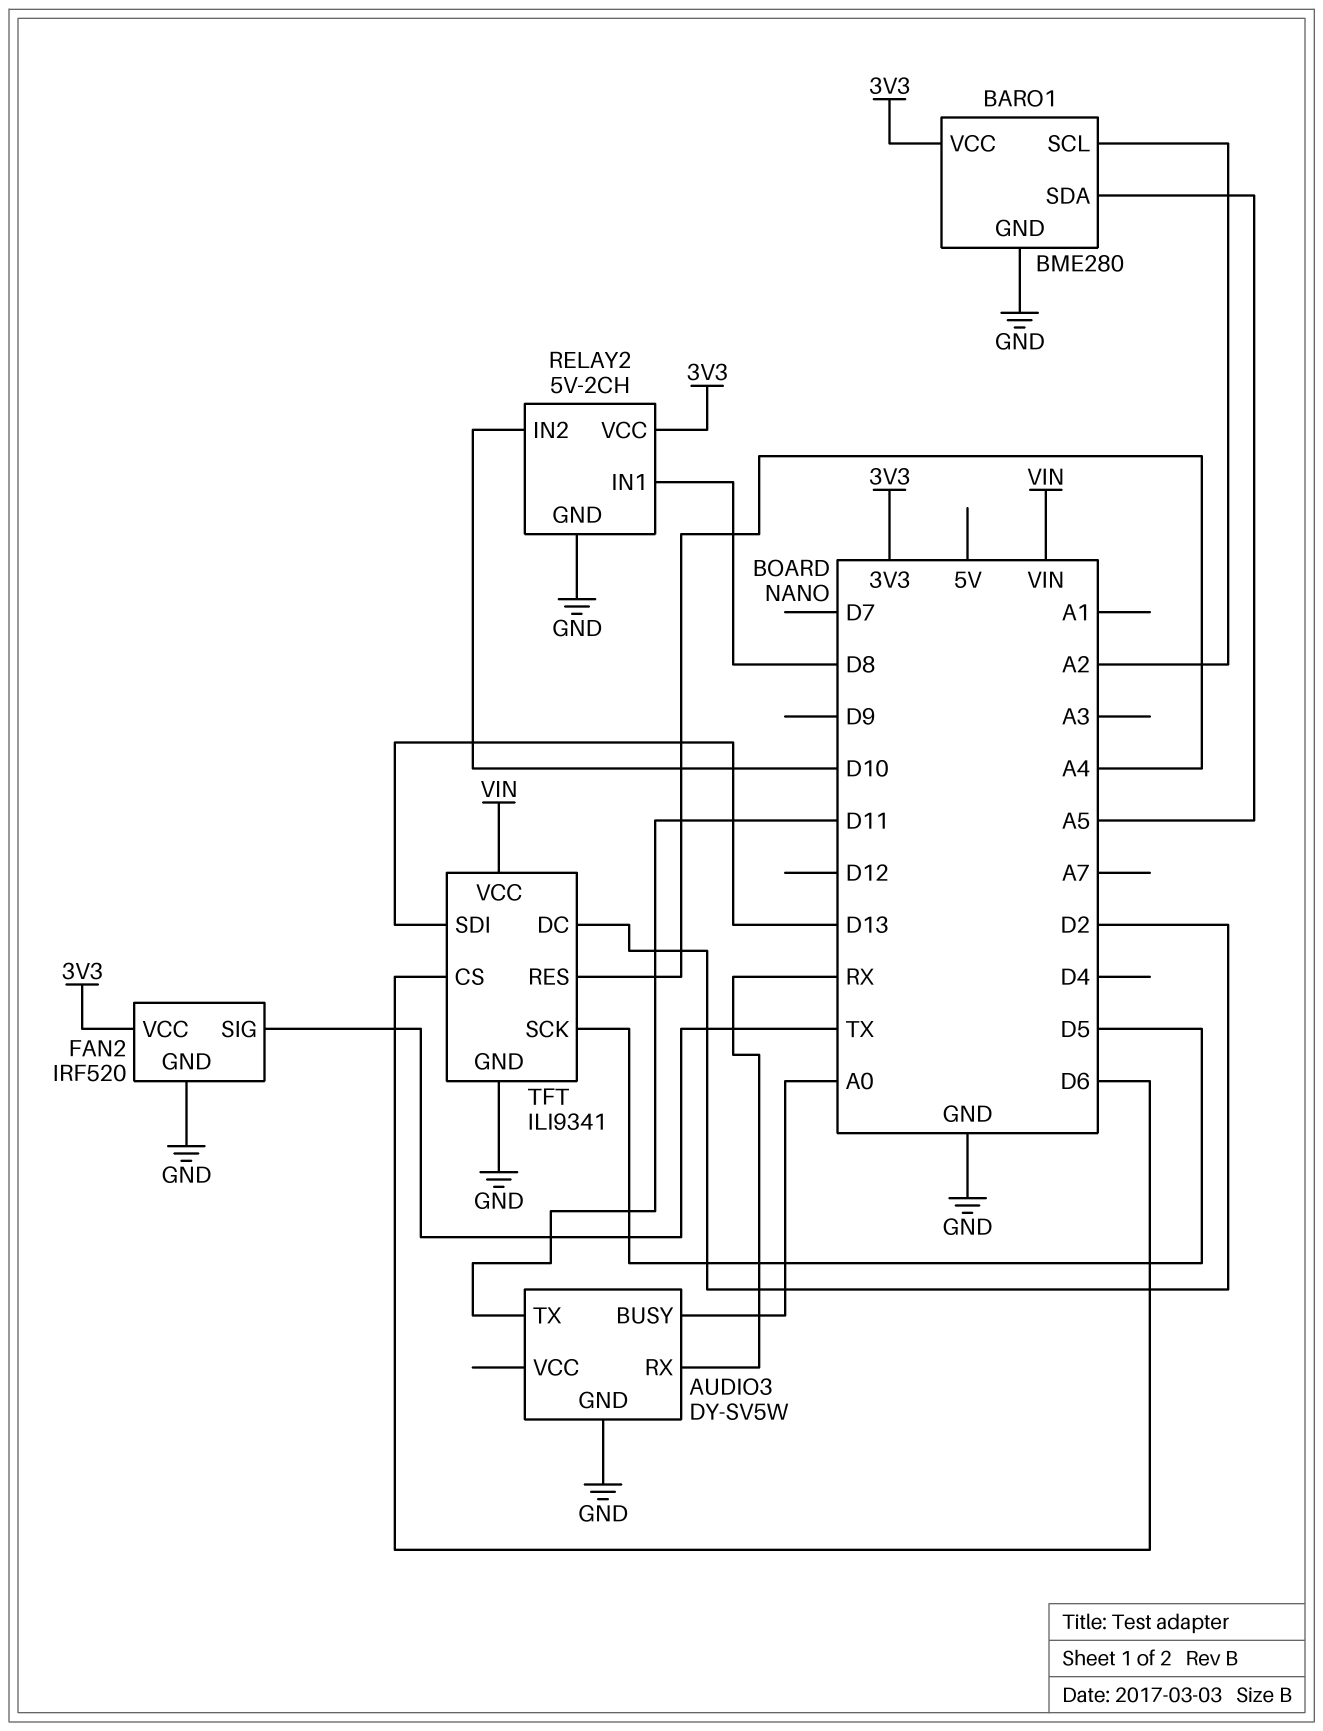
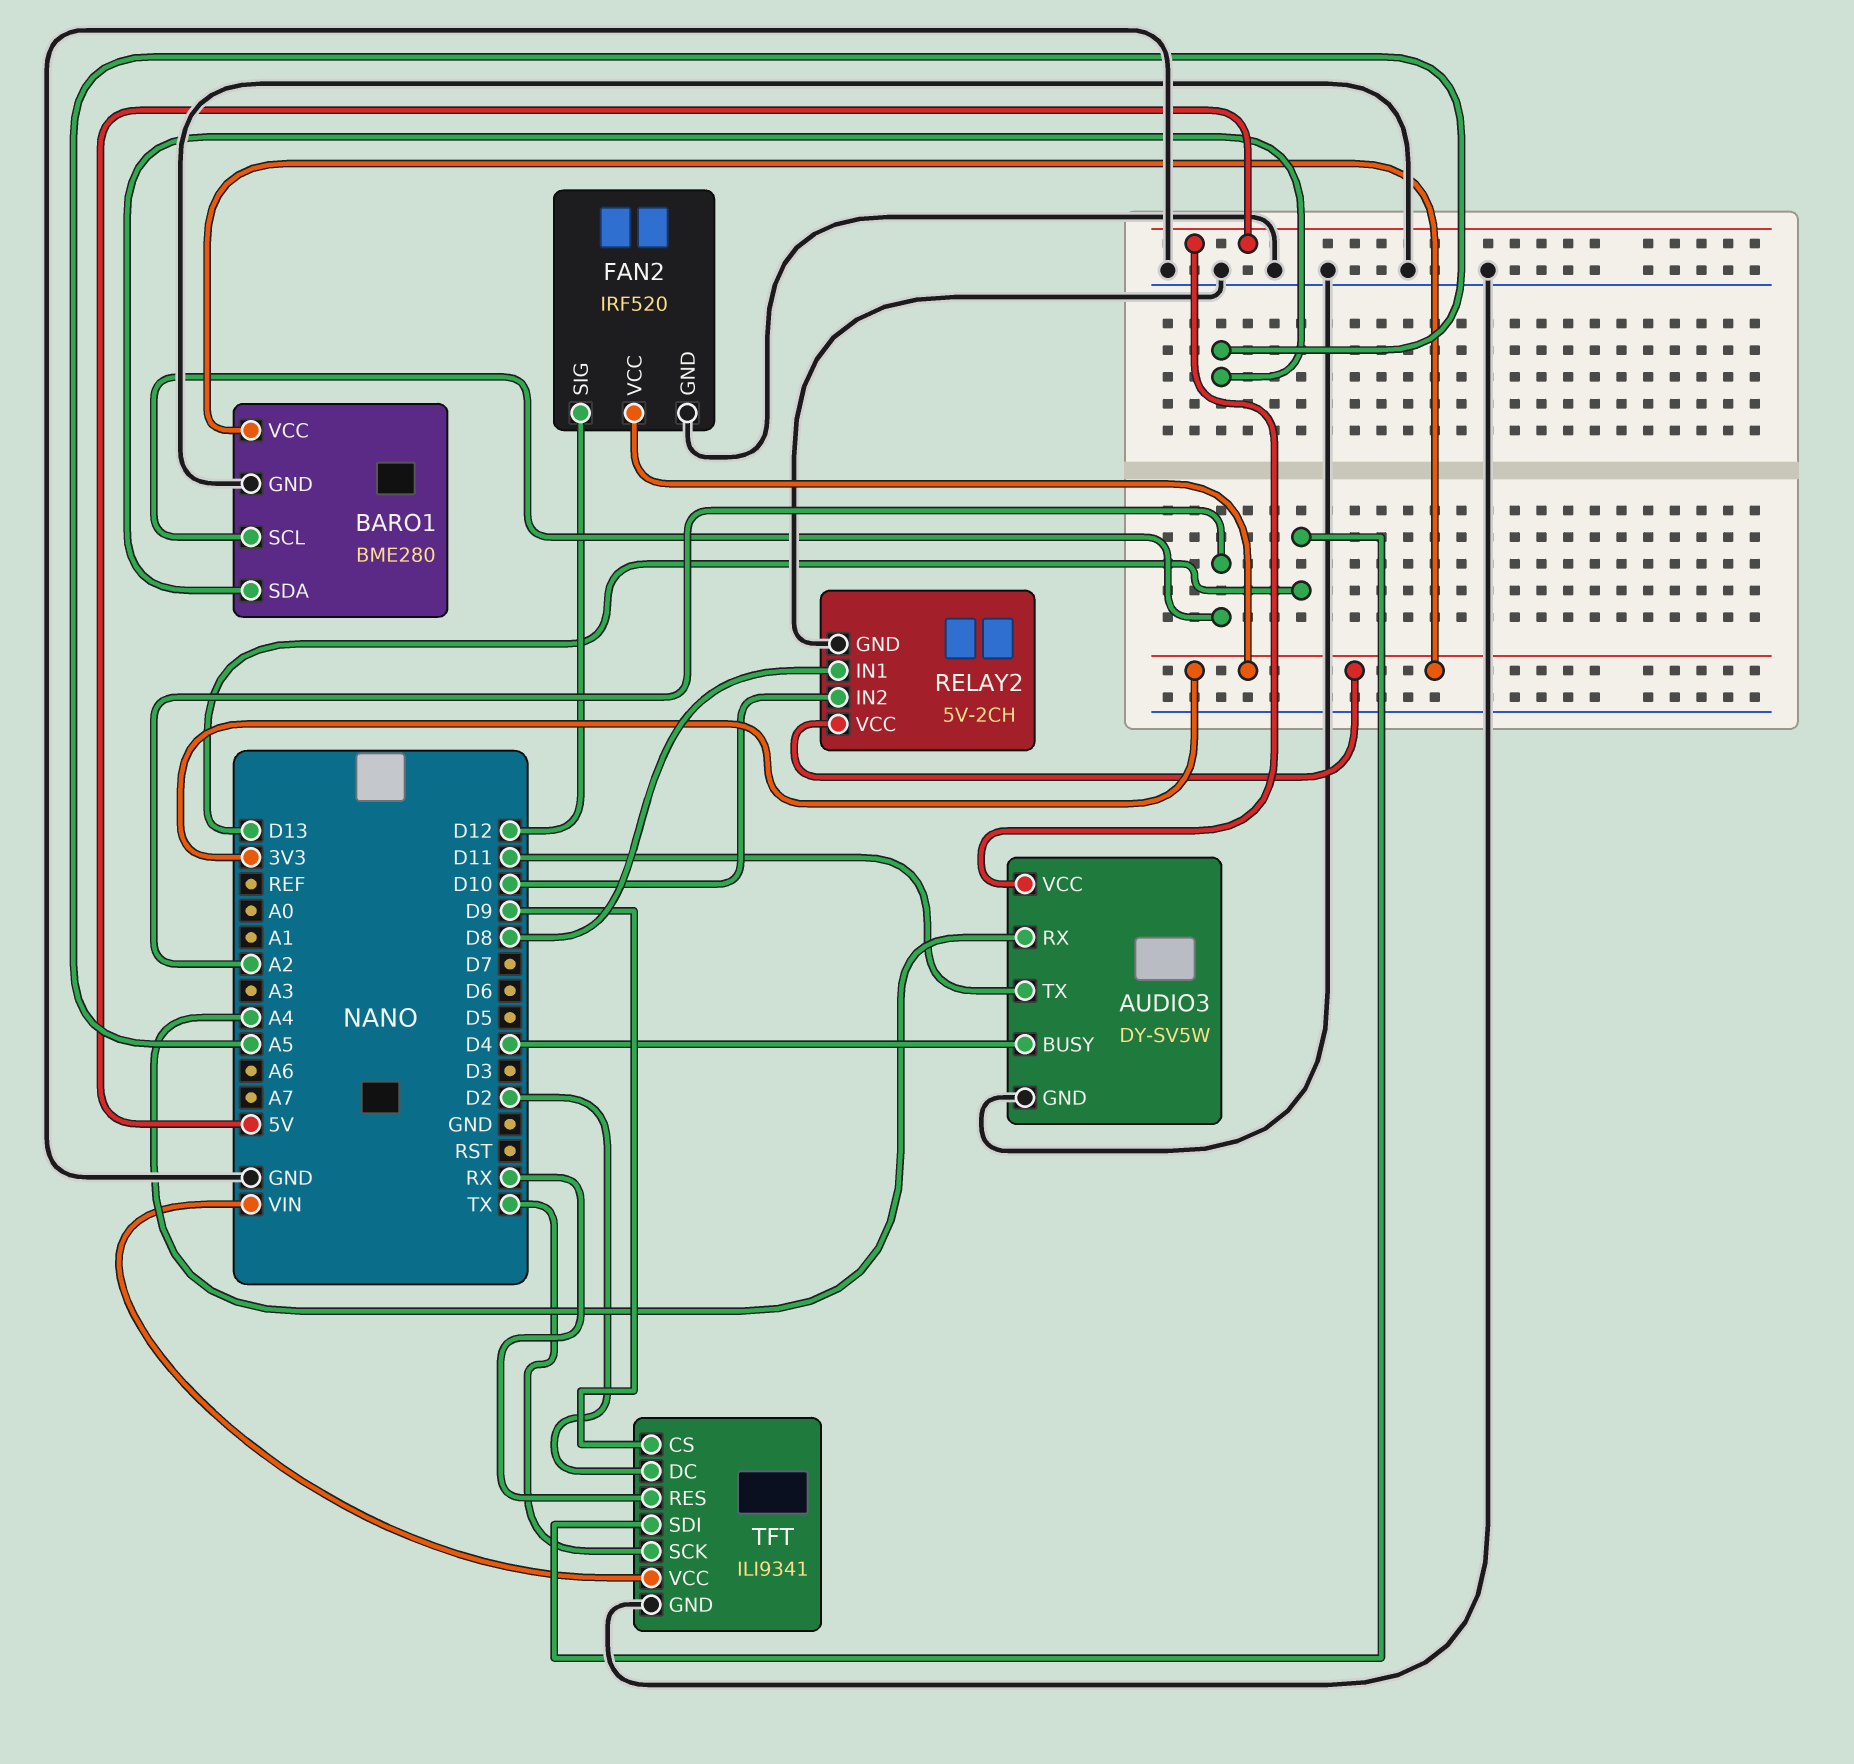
AUDIO3 pin BUSY: A0 -> D4
AUDIO3 pin RX: RX -> A4
AUDIO3 pin VCC: none -> 5V
FAN2 pin SIG: TX -> D12
TFT pin CS: D6 -> D9
TFT pin RES: A4 -> RX
TFT pin SCK: D5 -> TX

